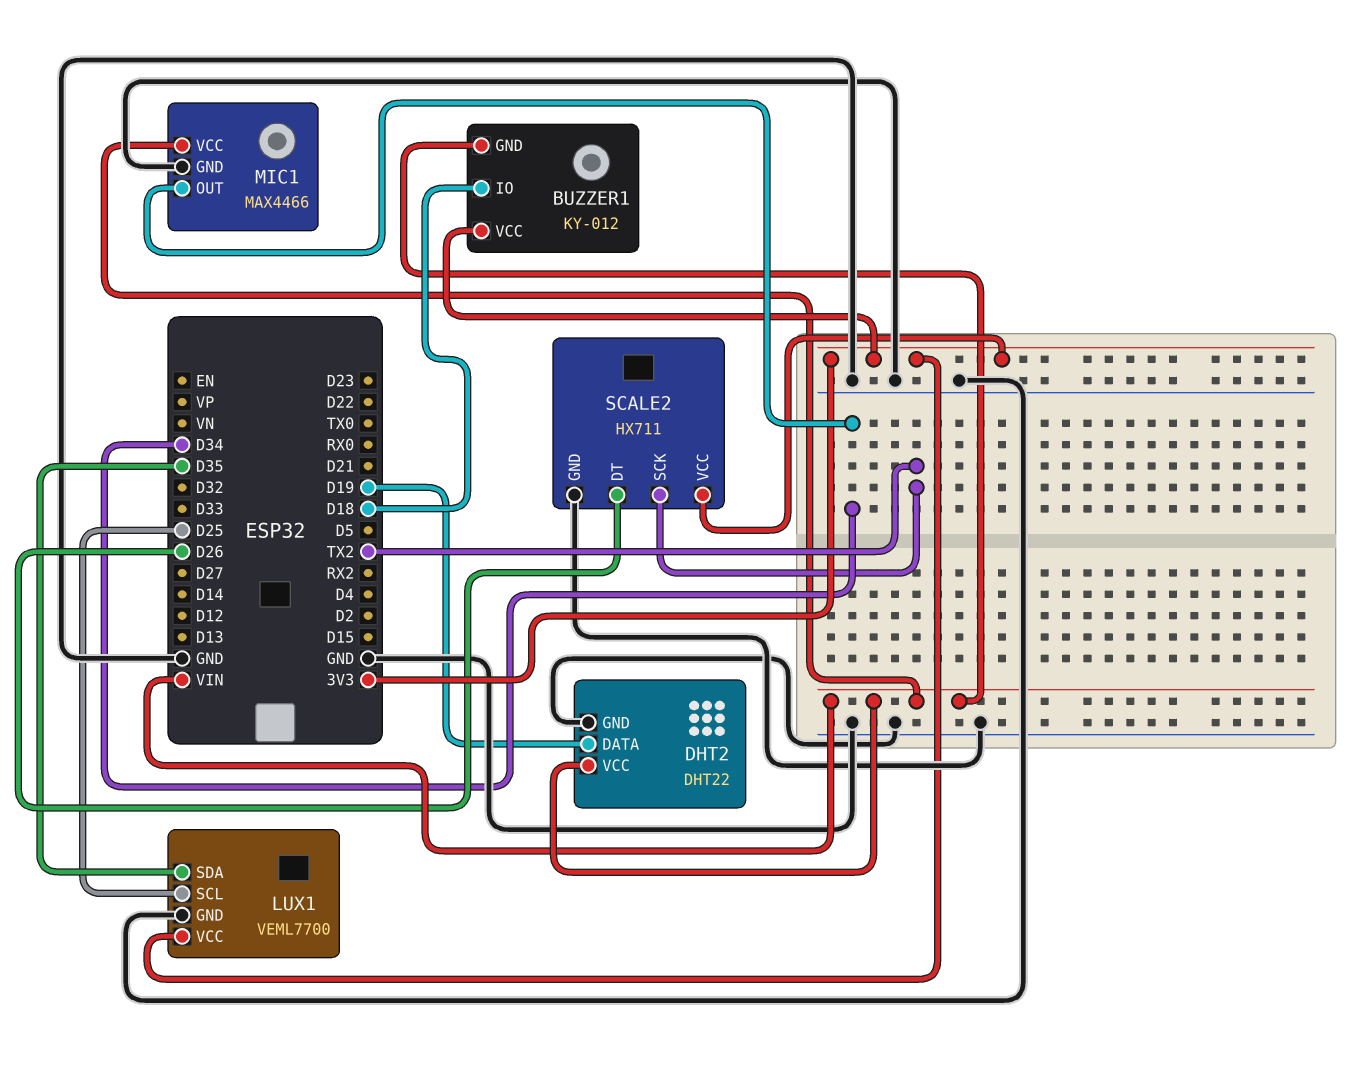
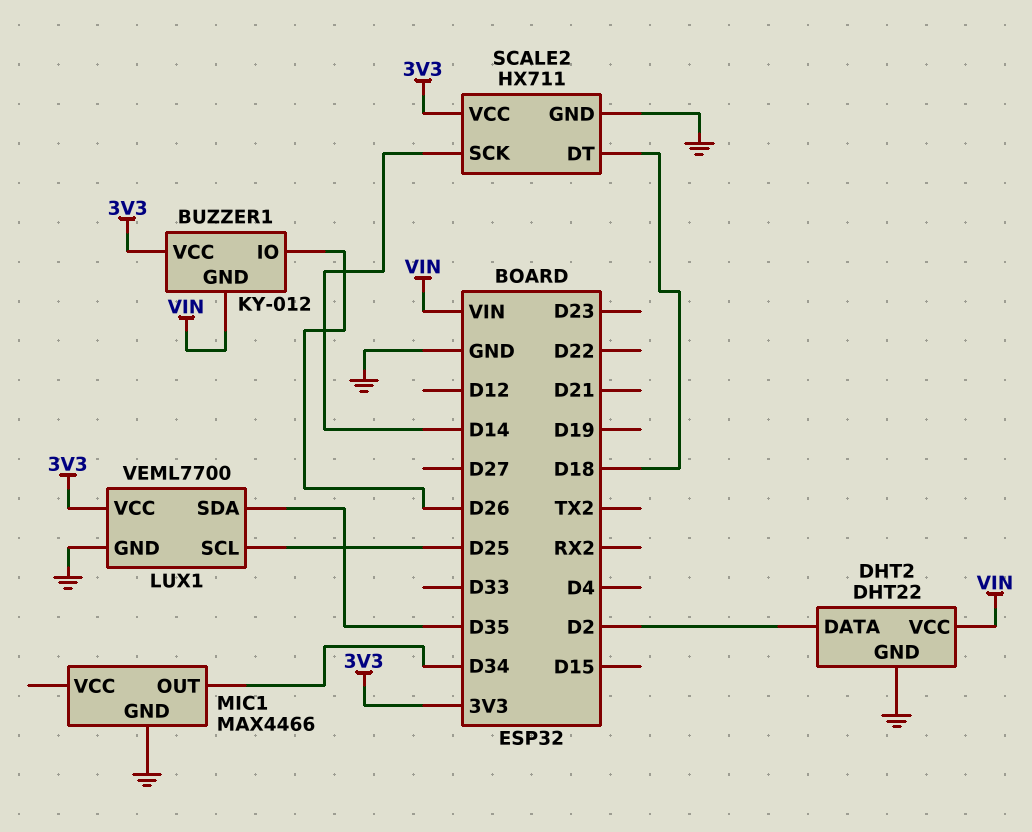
BUZZER1 pin IO: D18 -> D26
DHT2 pin DATA: D19 -> D2
MIC1 pin VCC: VIN -> none
SCALE2 pin DT: D26 -> D18
SCALE2 pin SCK: TX2 -> D14

